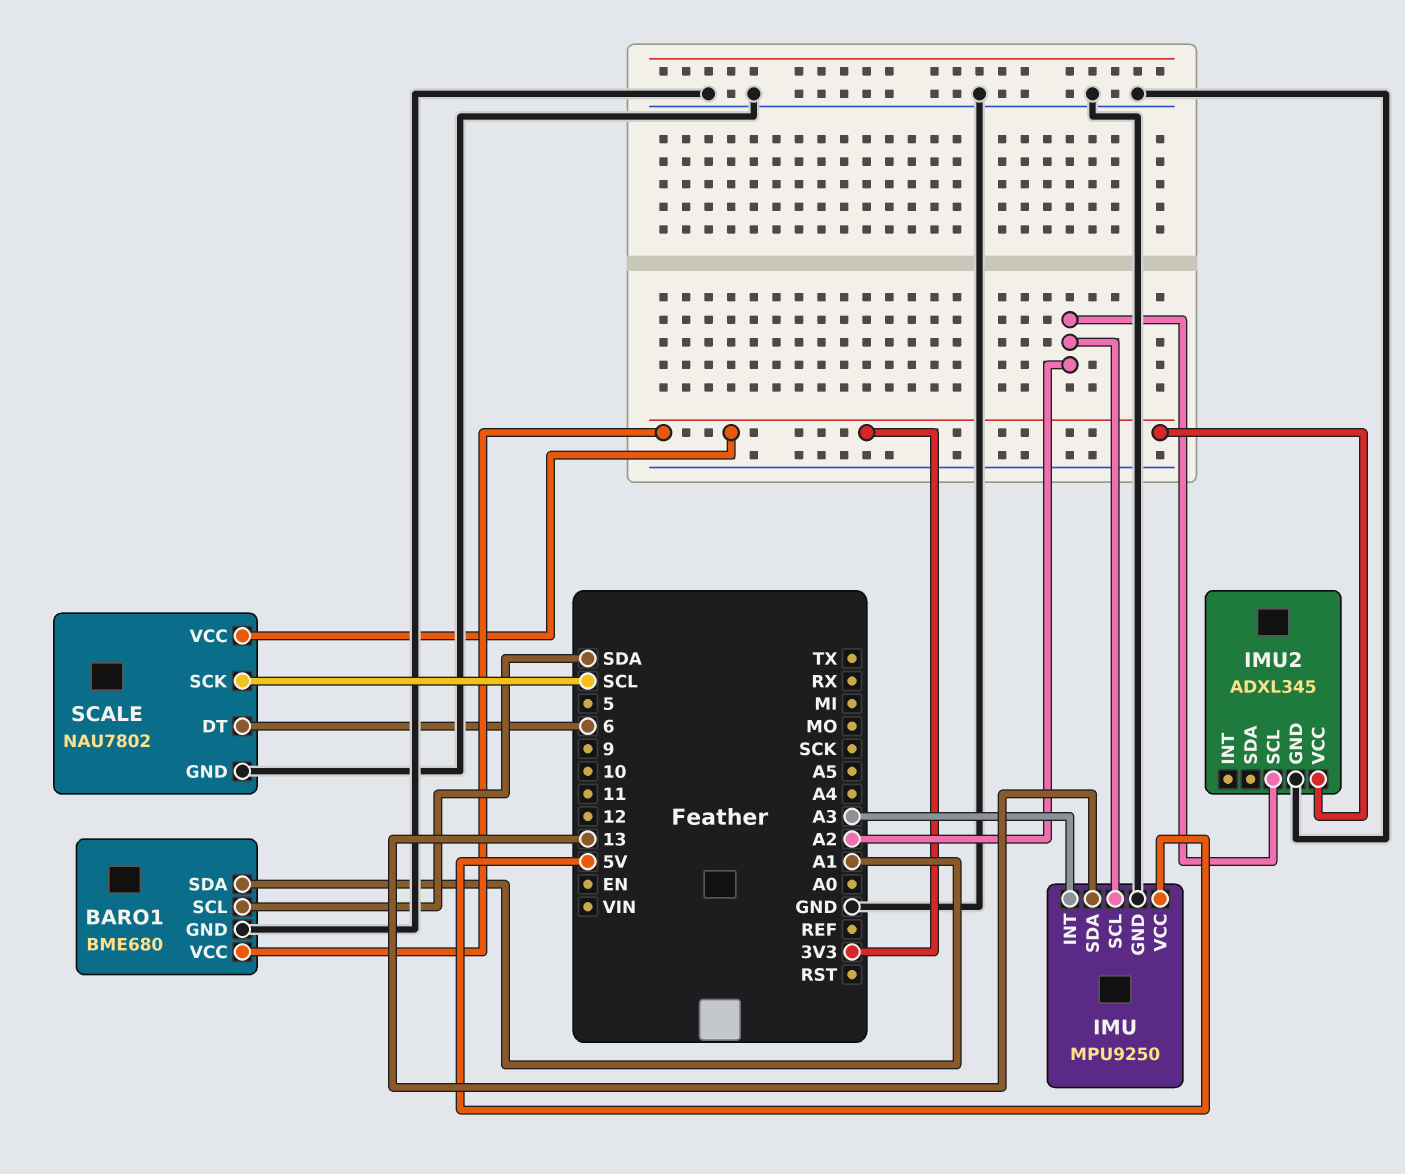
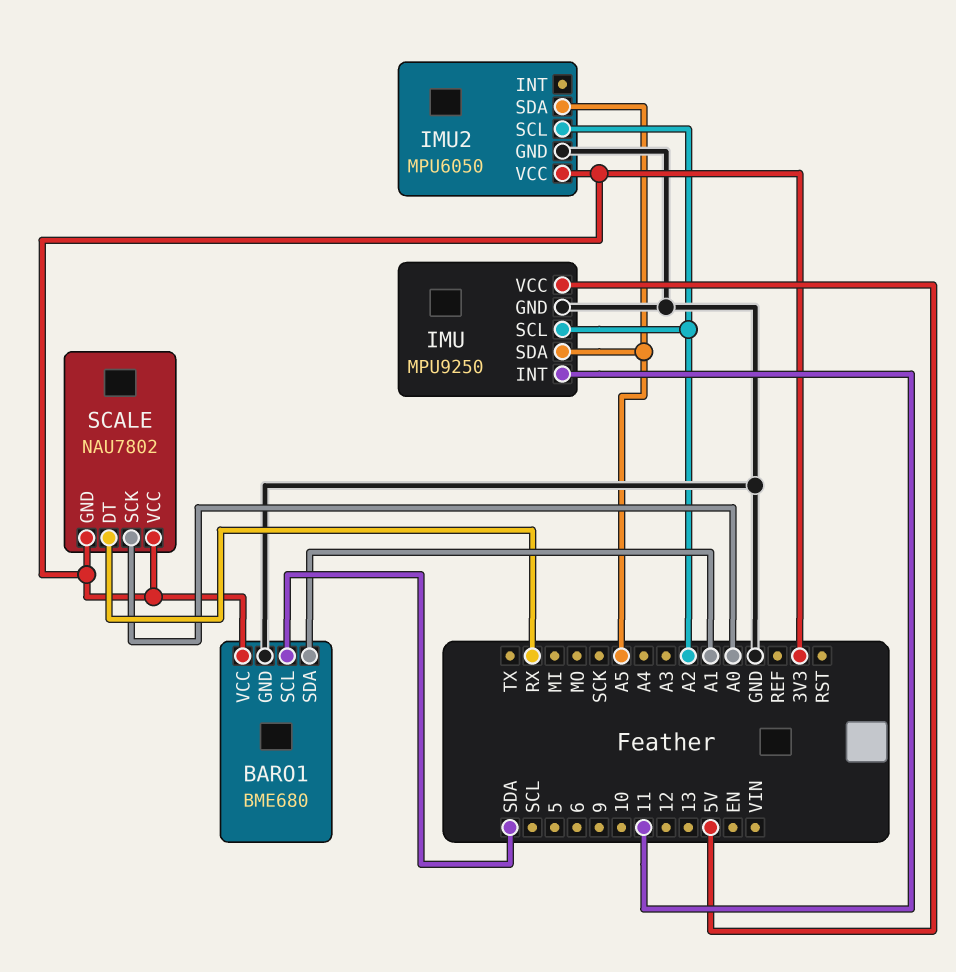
IMU pin INT: A3 -> 11
IMU pin SDA: 13 -> A5
IMU2: ADXL345 -> MPU6050
IMU2 pin SDA: none -> A5
SCALE pin DT: 6 -> RX
SCALE pin GND: GND -> 3V3
SCALE pin SCK: SCL -> A0

